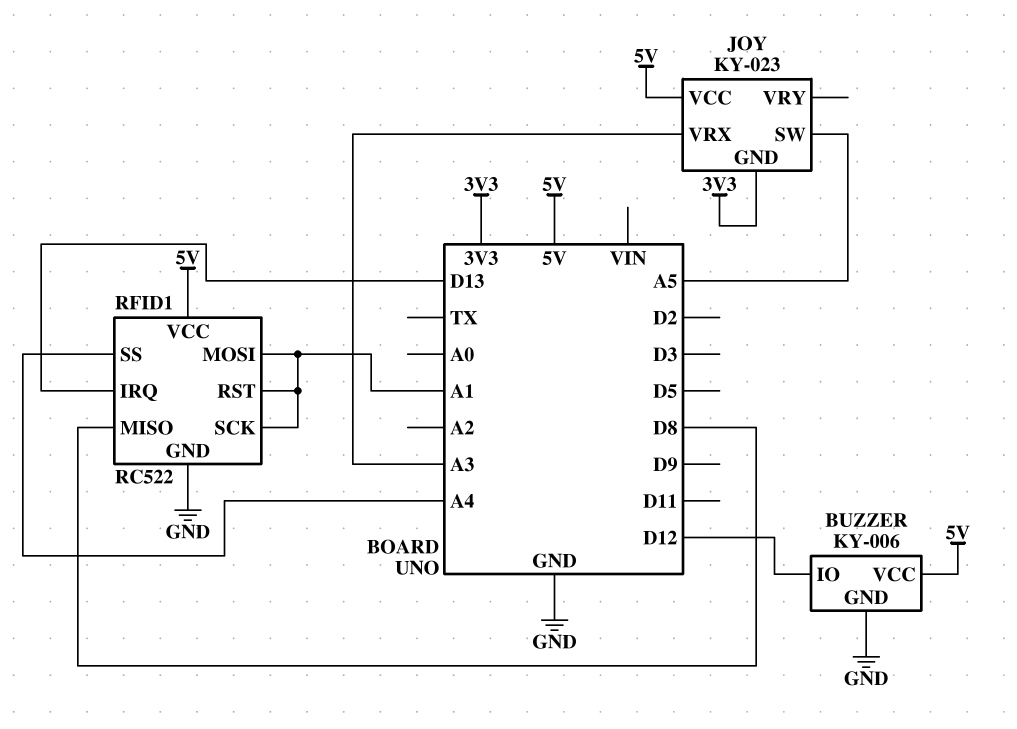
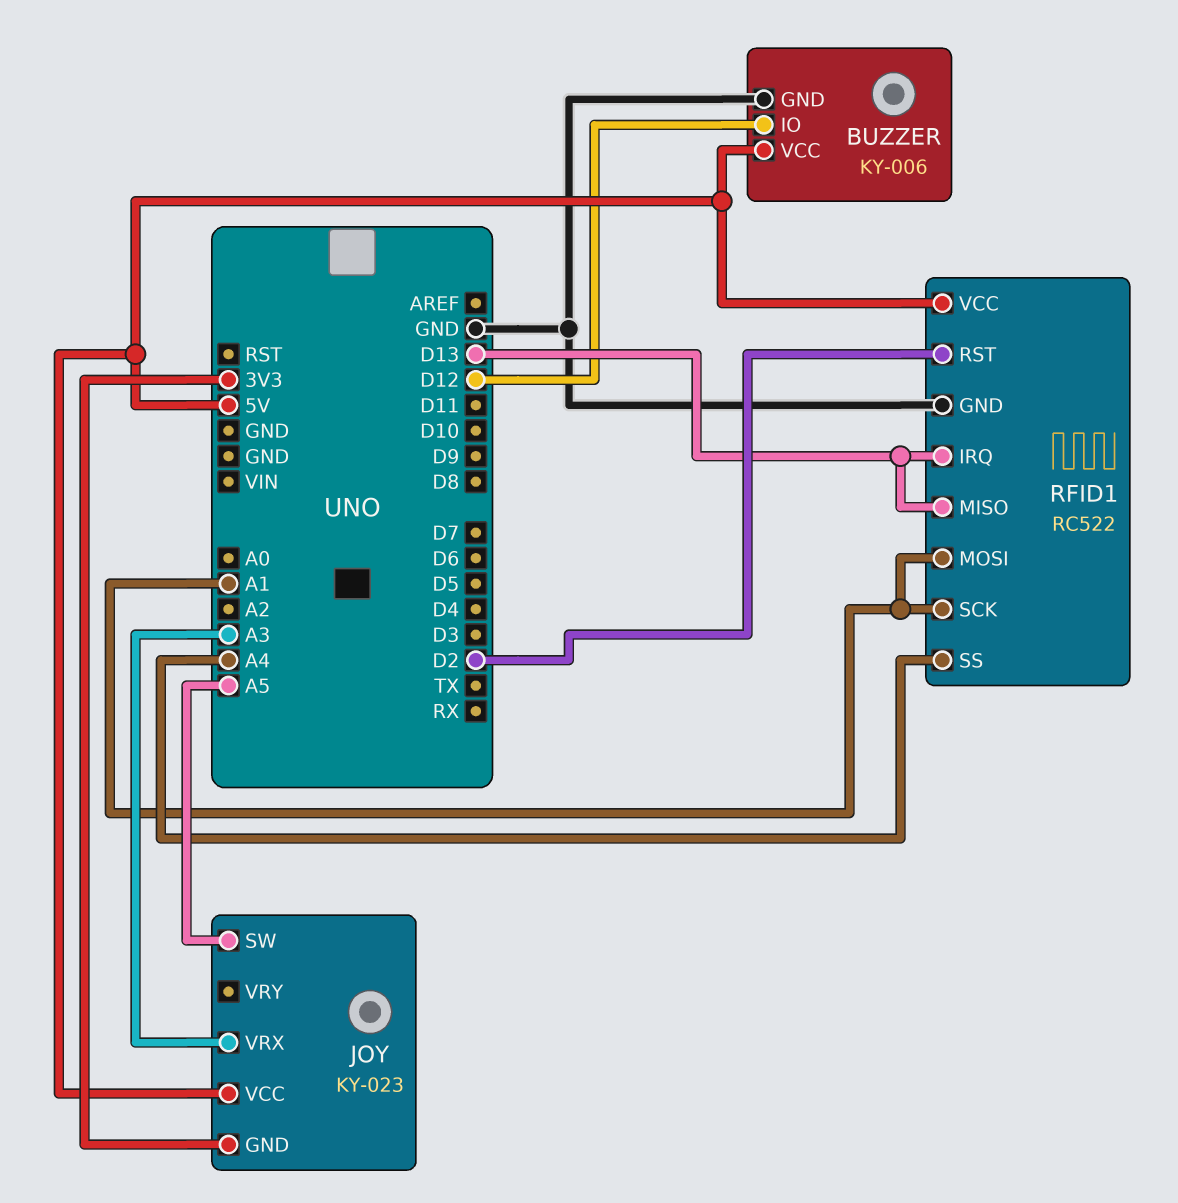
RFID1 pin MISO: D8 -> D13
RFID1 pin RST: A1 -> D2

